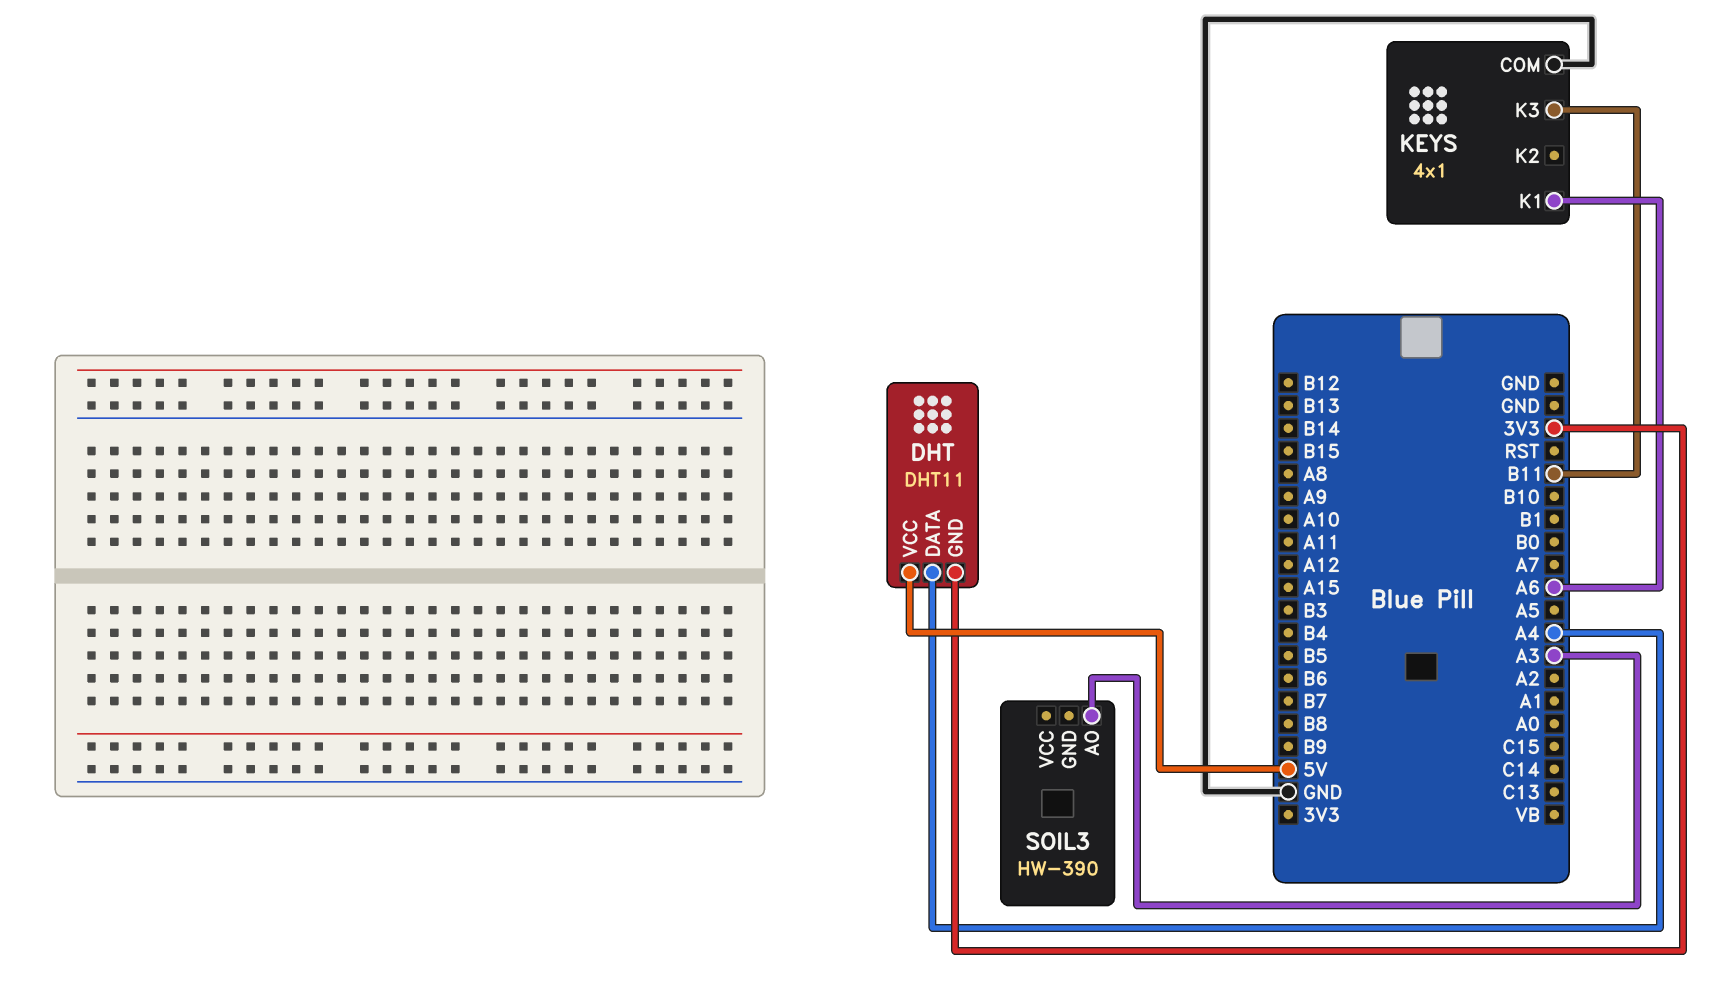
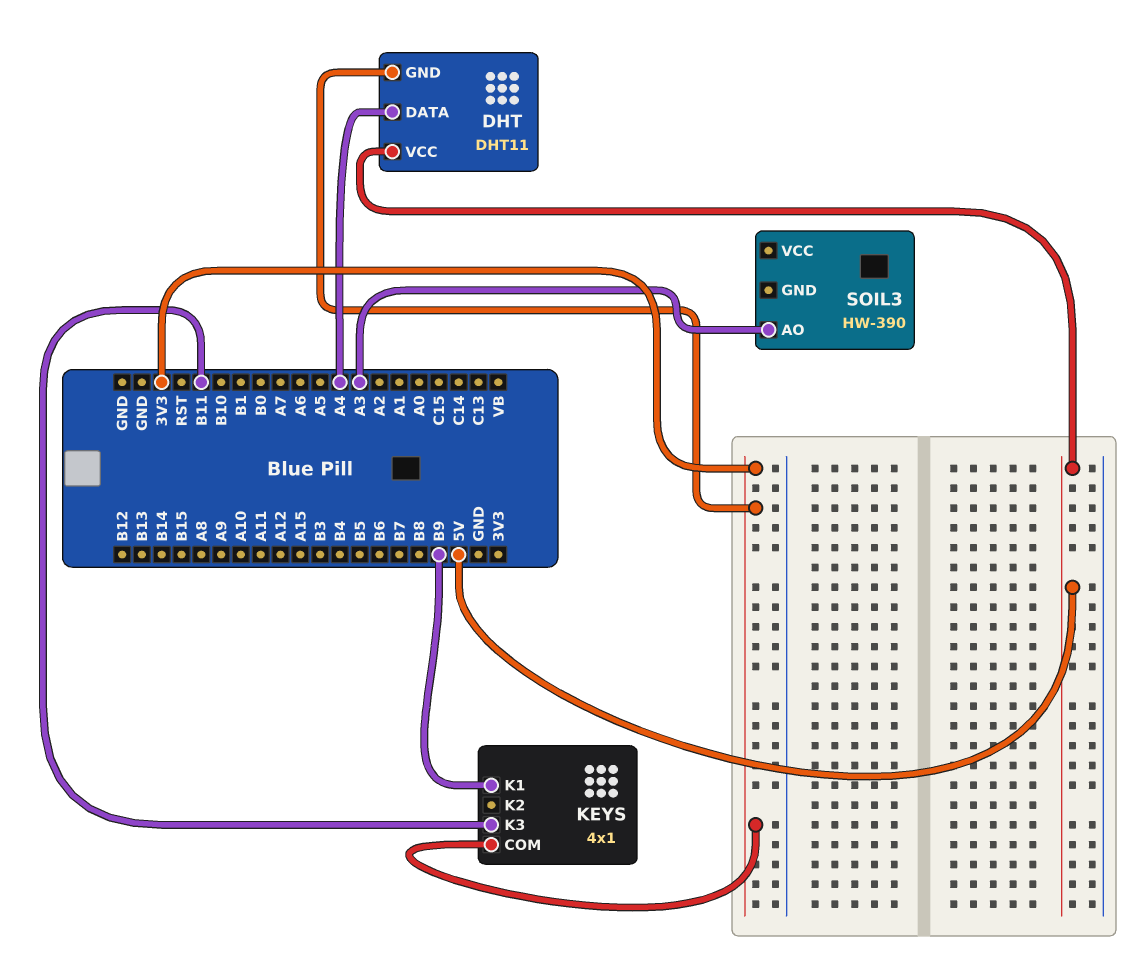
KEYS pin COM: GND -> 3V3
KEYS pin K1: A6 -> B9

